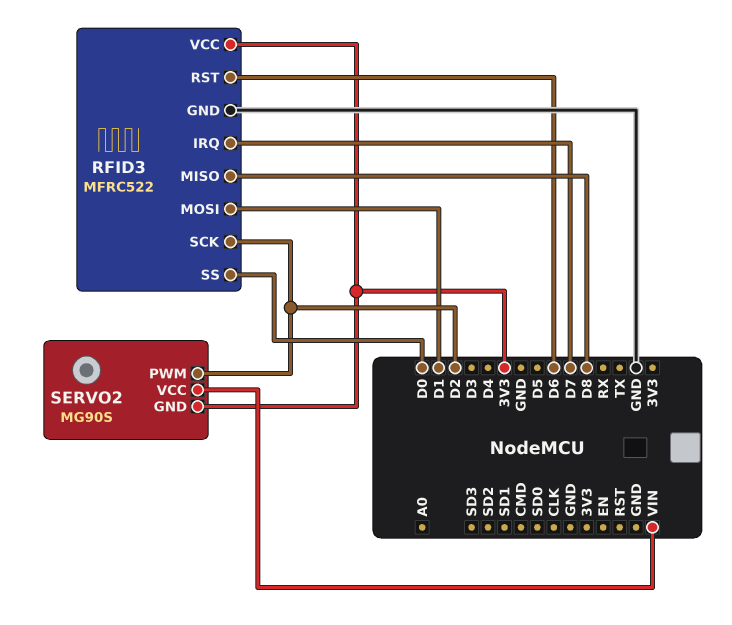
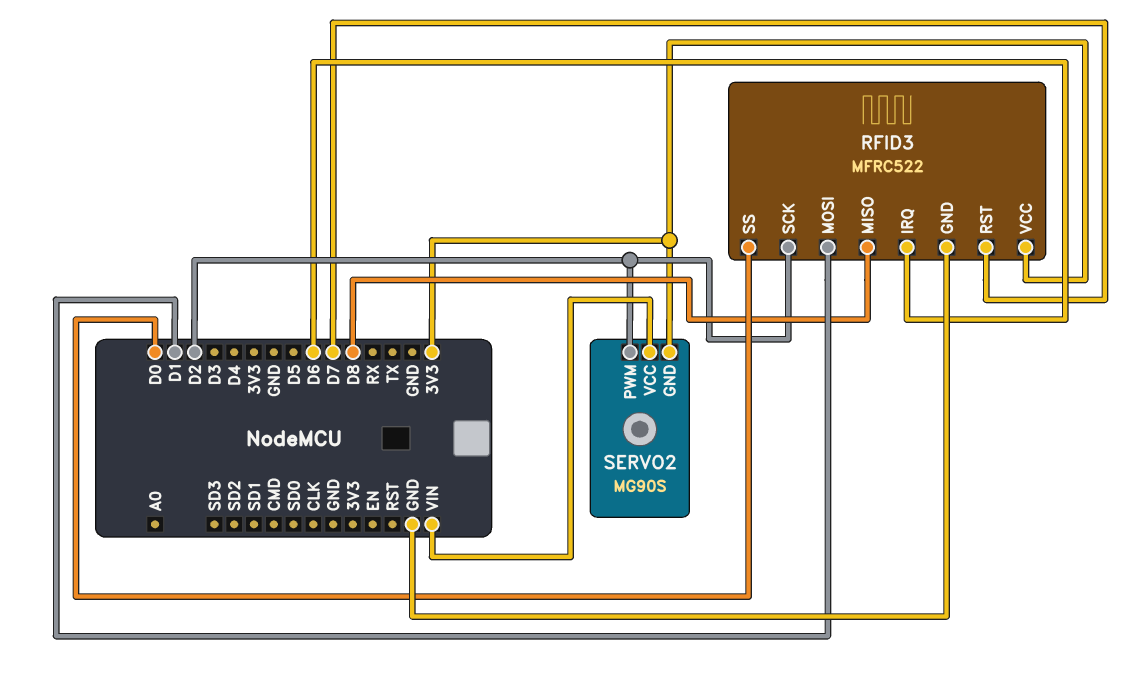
RFID3 pin IRQ: D7 -> D6
RFID3 pin RST: D6 -> D7

